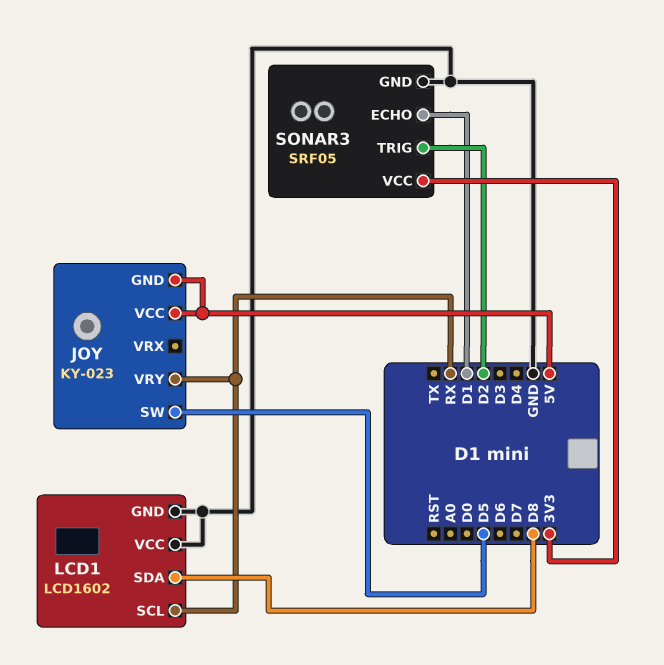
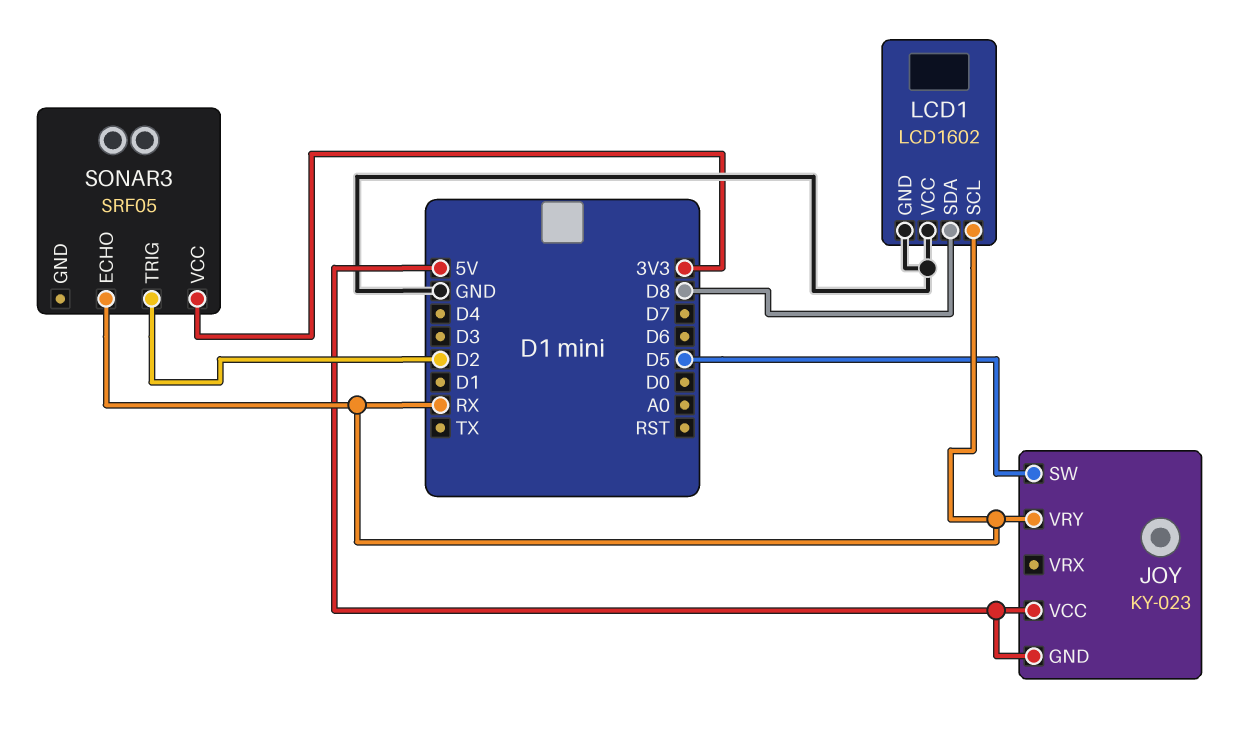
SONAR3 pin ECHO: D1 -> RX
SONAR3 pin GND: GND -> none

